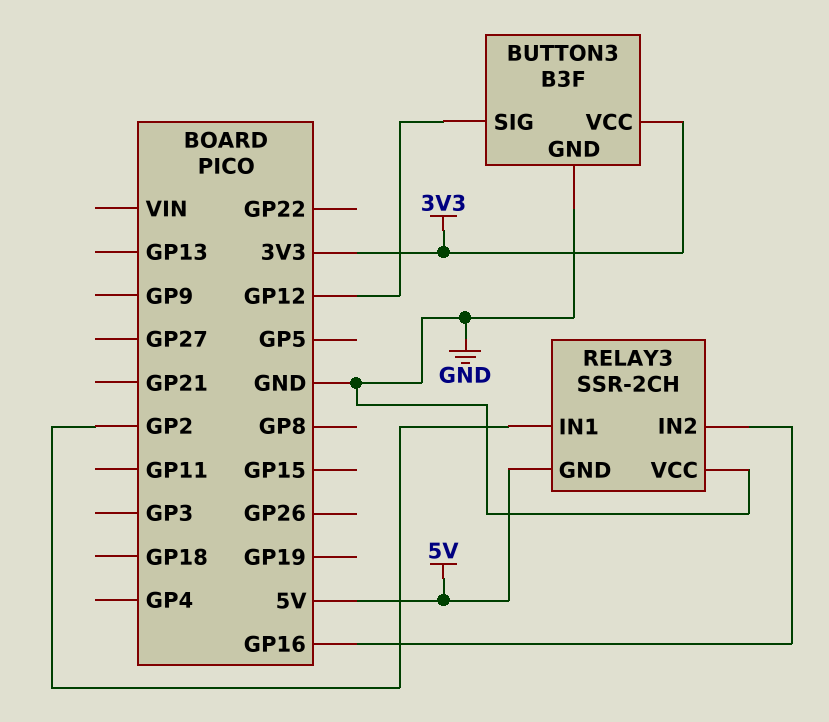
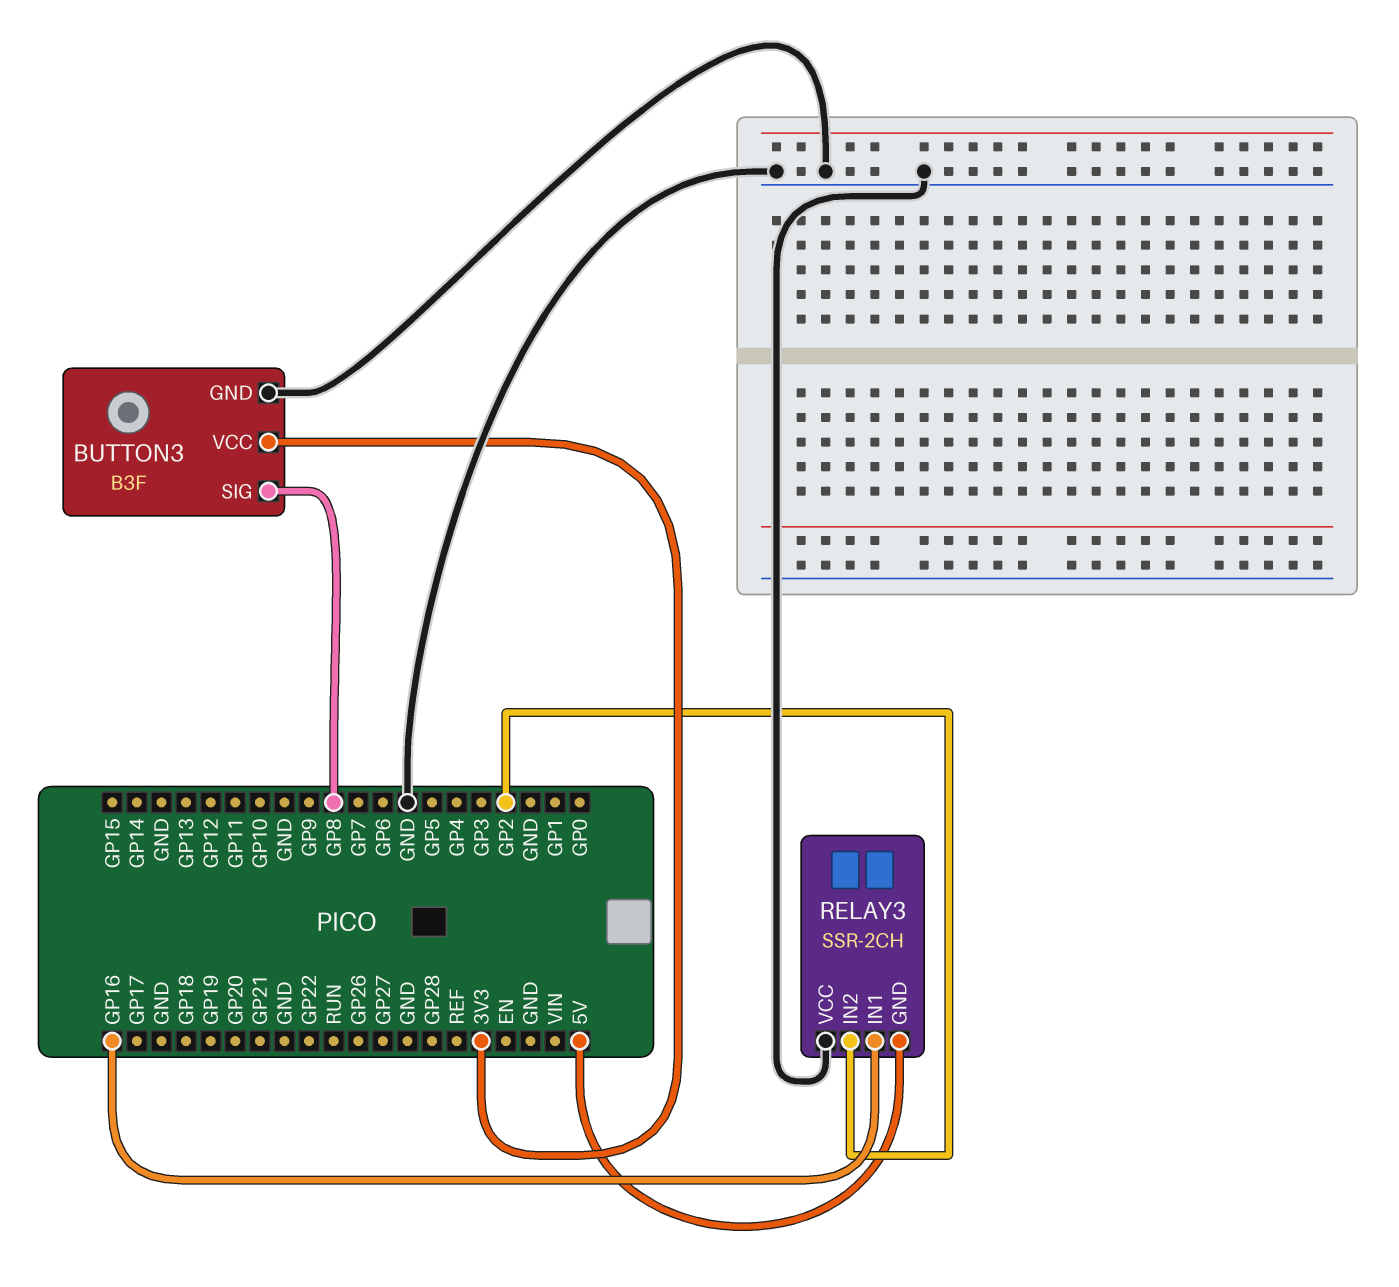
BUTTON3 pin SIG: GP12 -> GP8
RELAY3 pin IN1: GP2 -> GP16
RELAY3 pin IN2: GP16 -> GP2

